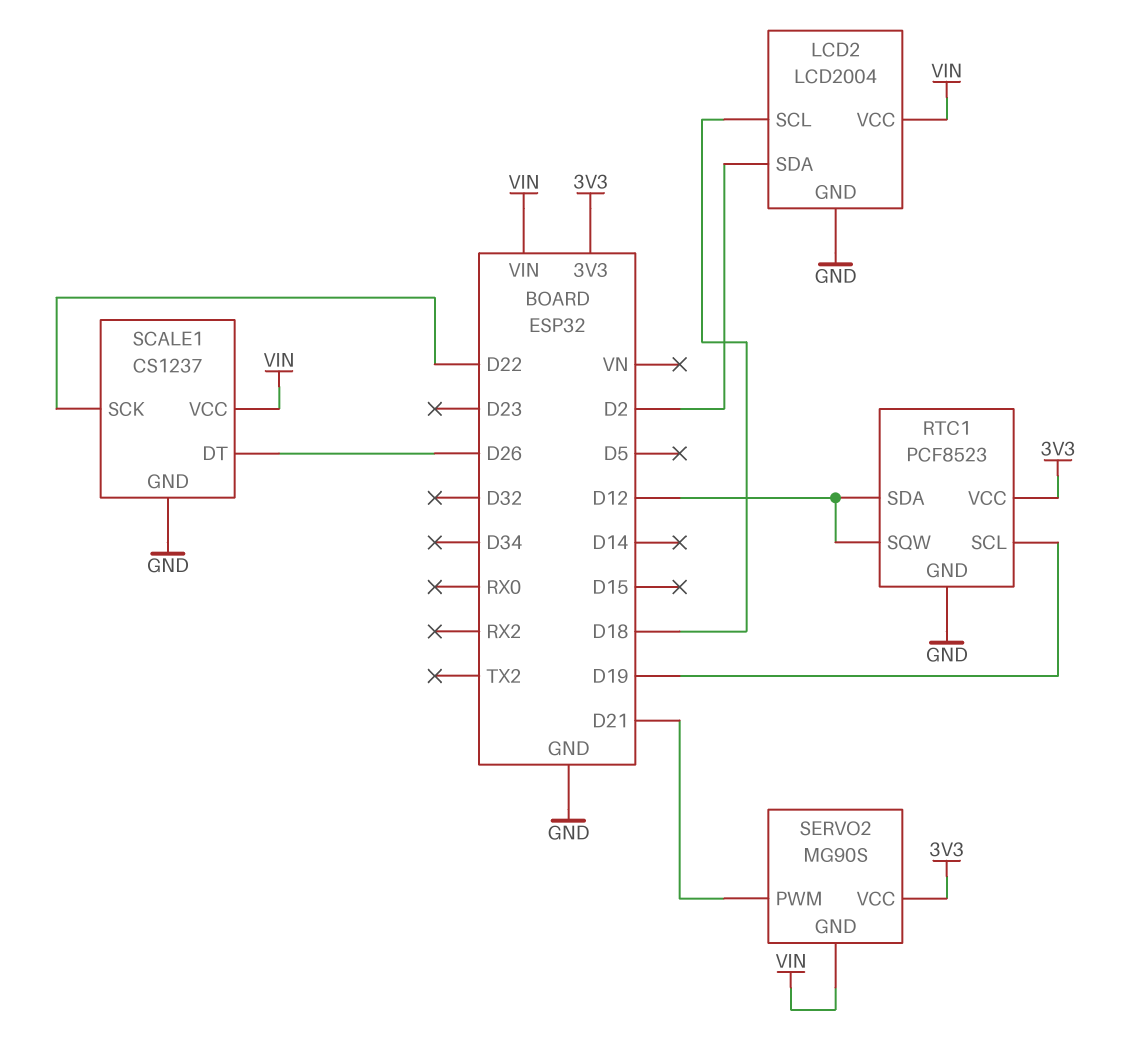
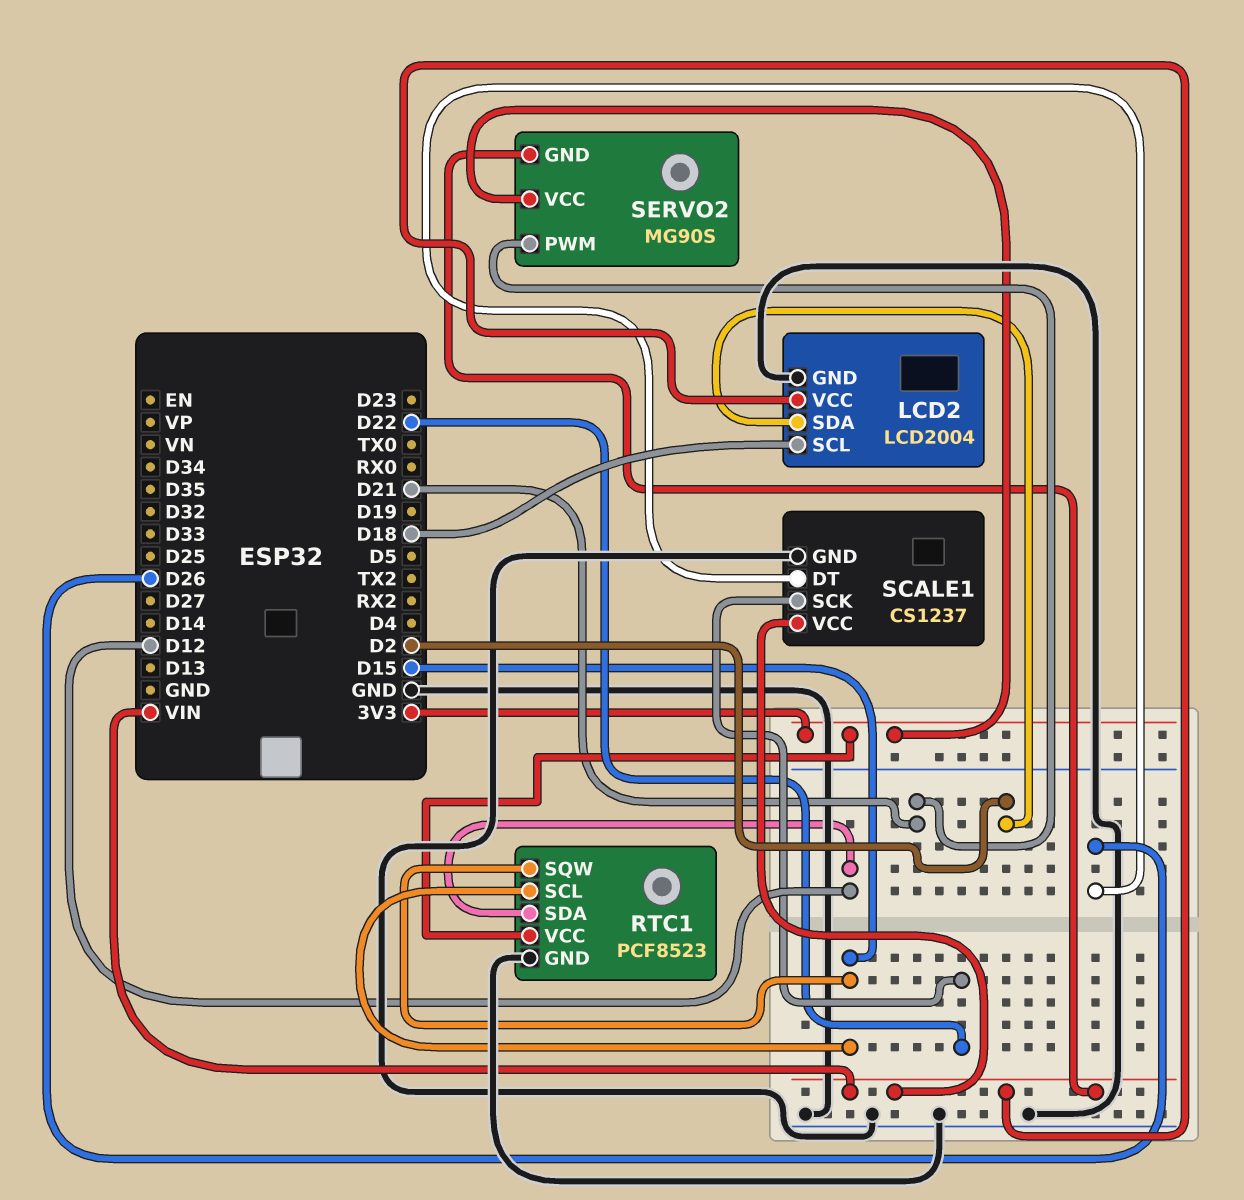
RTC1 pin SCL: D19 -> D15
RTC1 pin SQW: D12 -> D15

